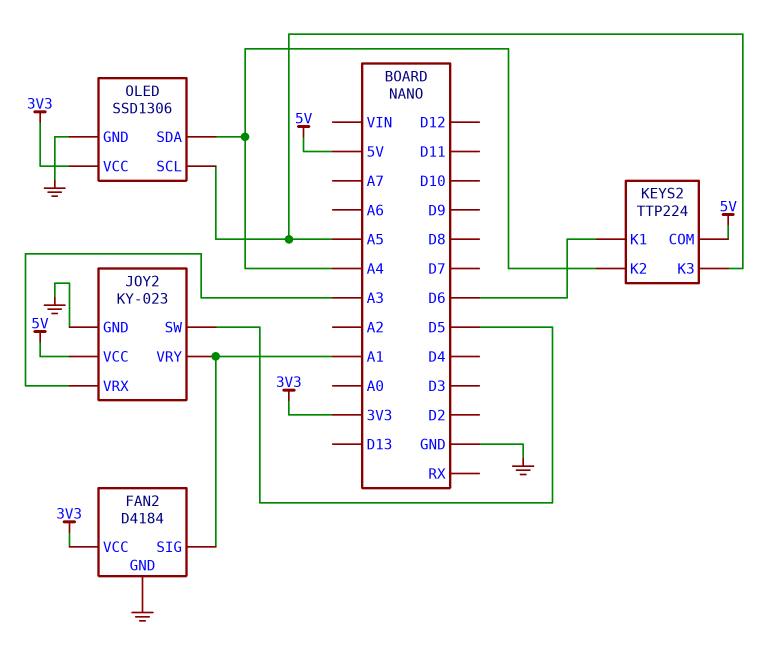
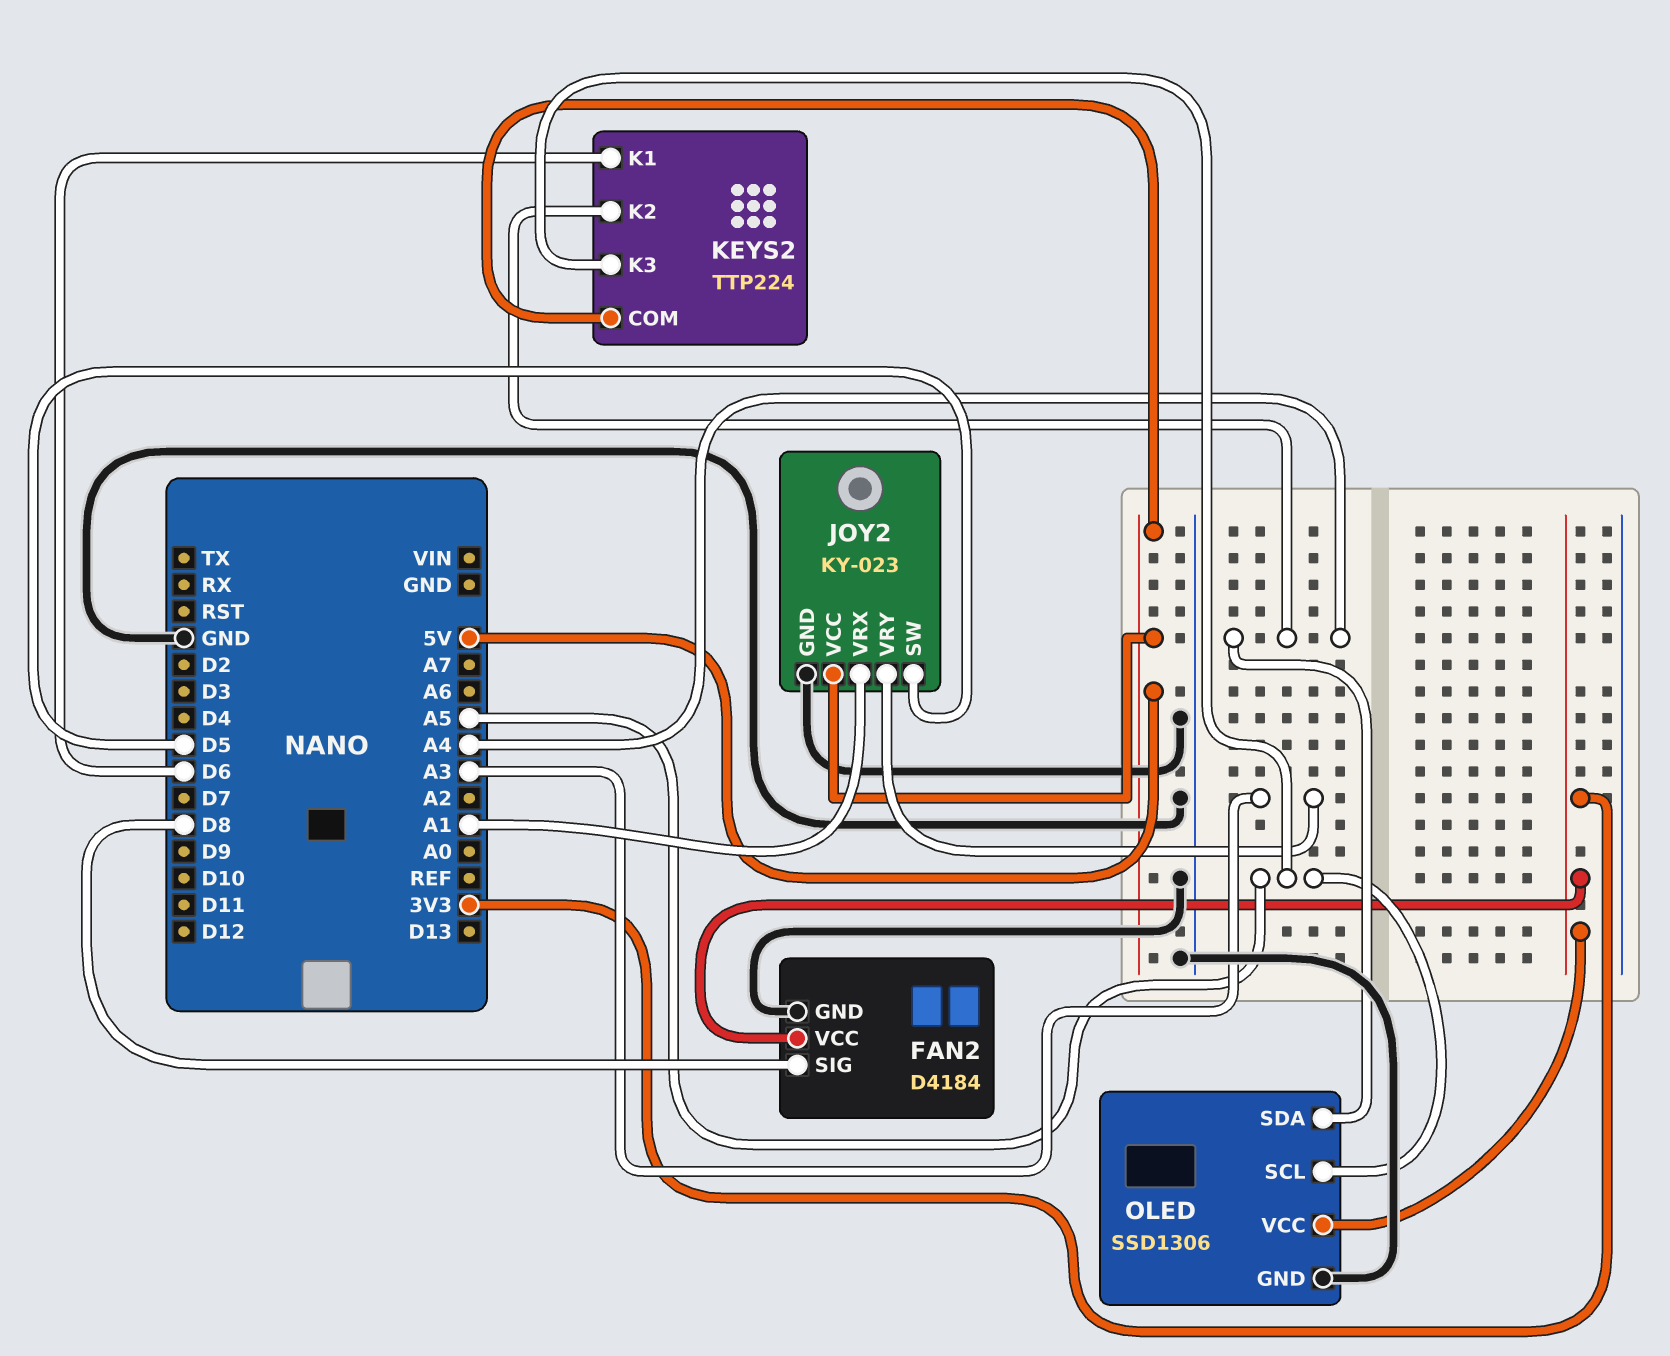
FAN2 pin SIG: A1 -> D8
JOY2 pin VRX: A3 -> A1
JOY2 pin VRY: A1 -> A3

